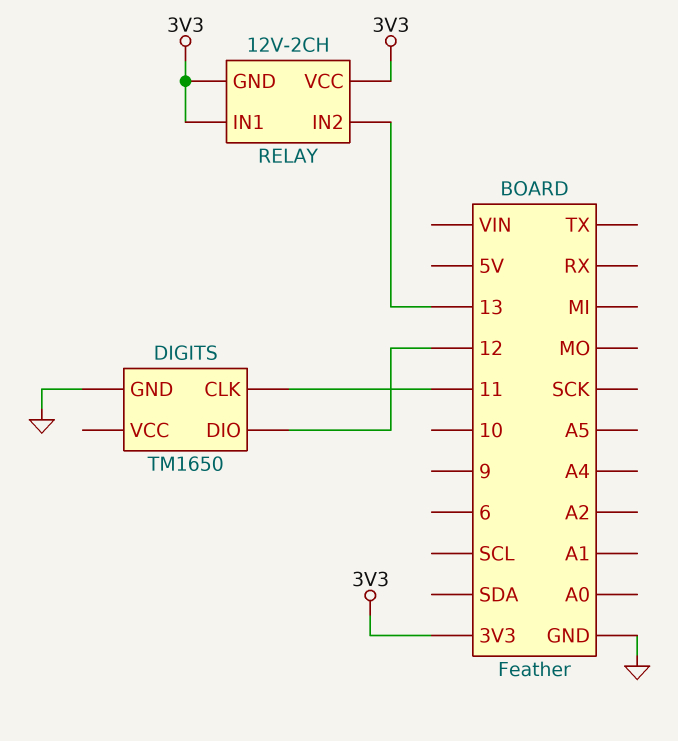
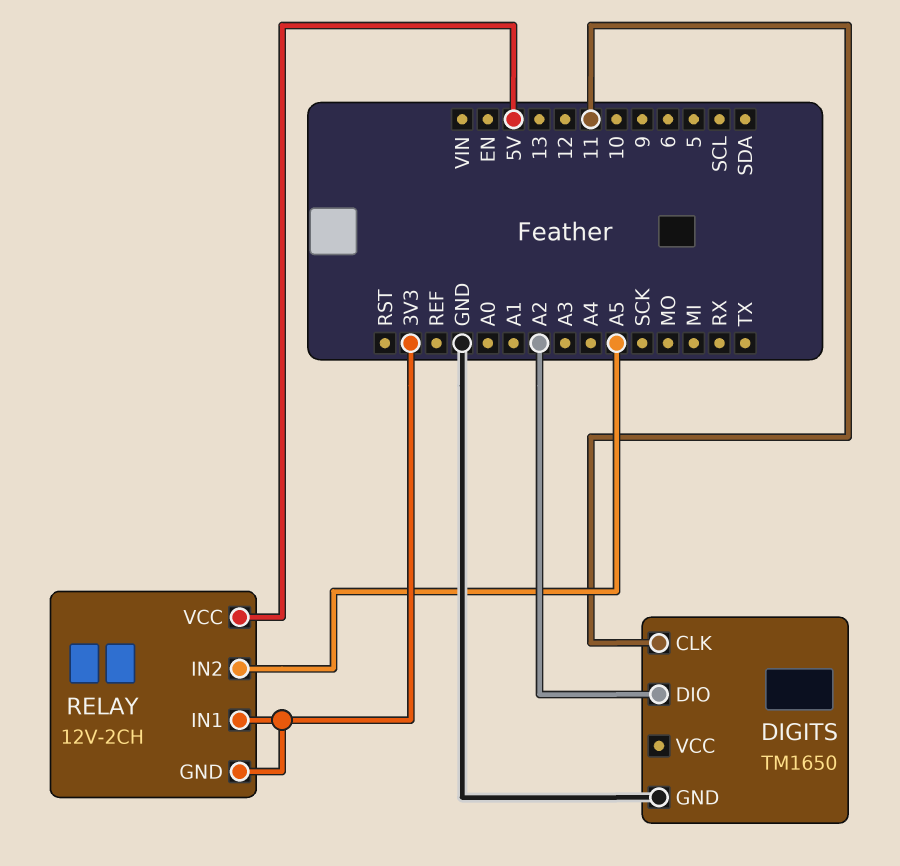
DIGITS pin DIO: 12 -> A2
RELAY pin IN2: 13 -> A5
RELAY pin VCC: 3V3 -> 5V

